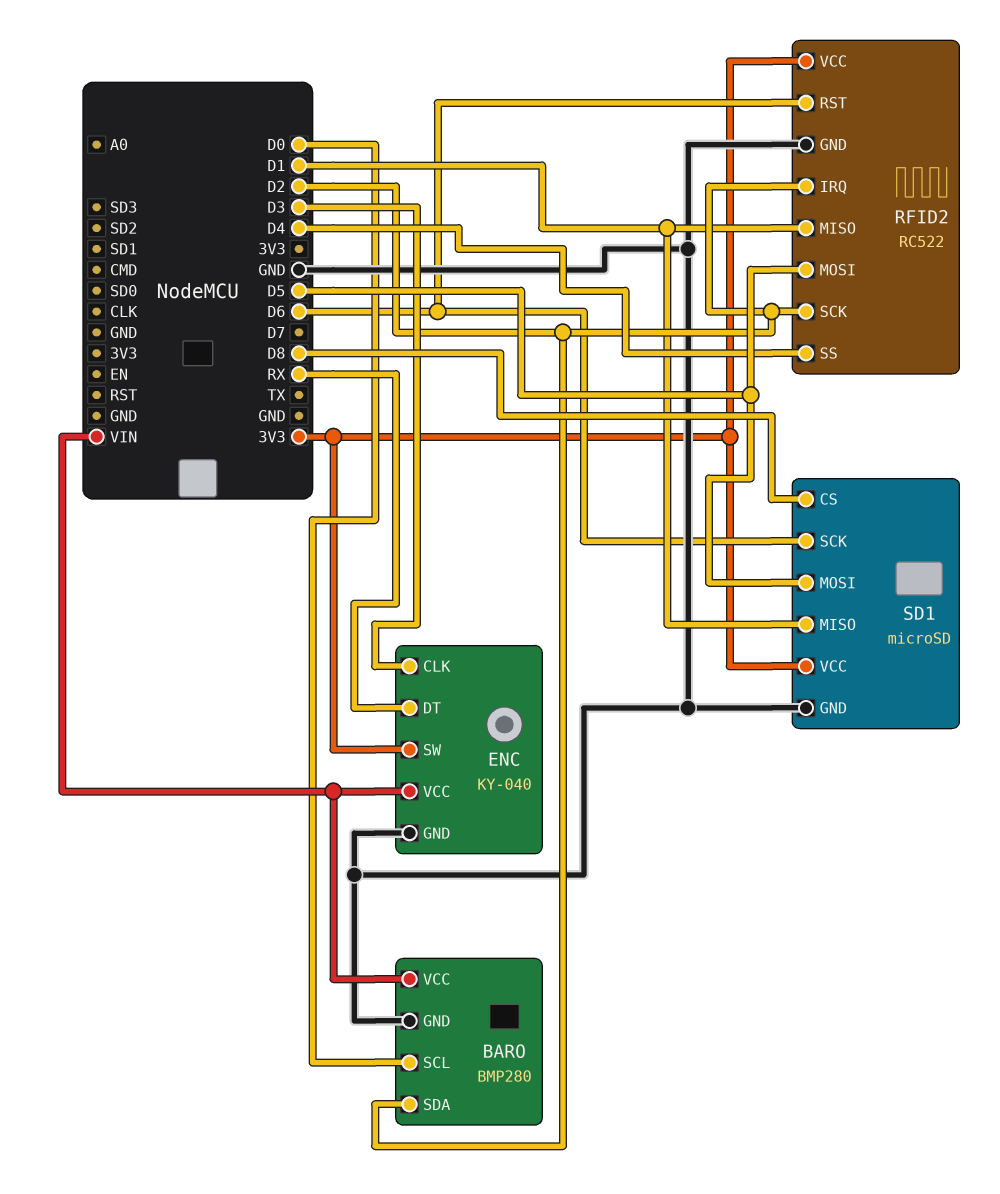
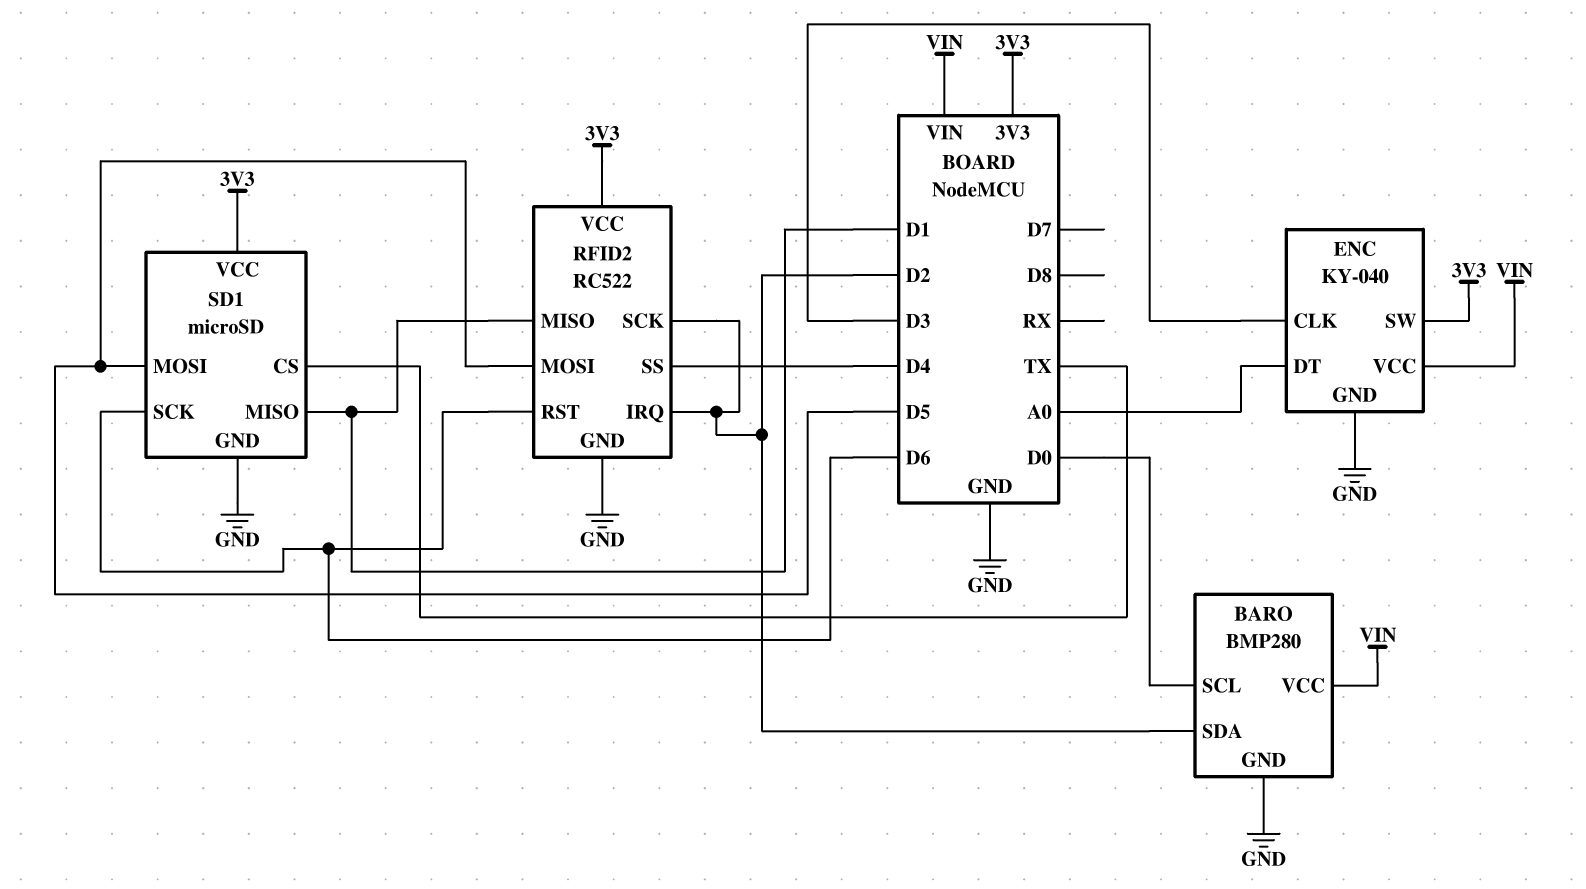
ENC pin DT: RX -> A0
SD1 pin CS: D8 -> TX

